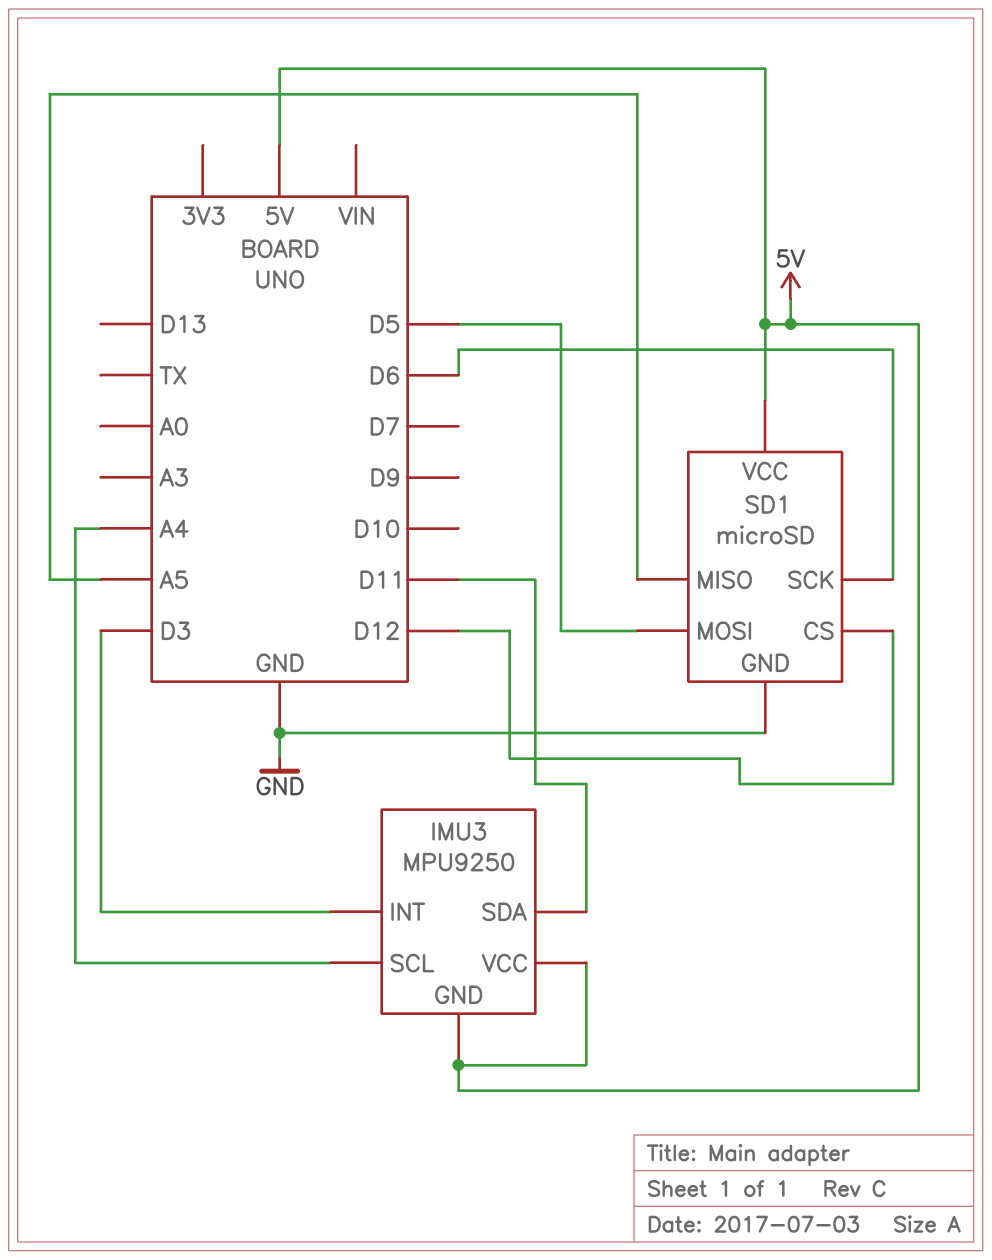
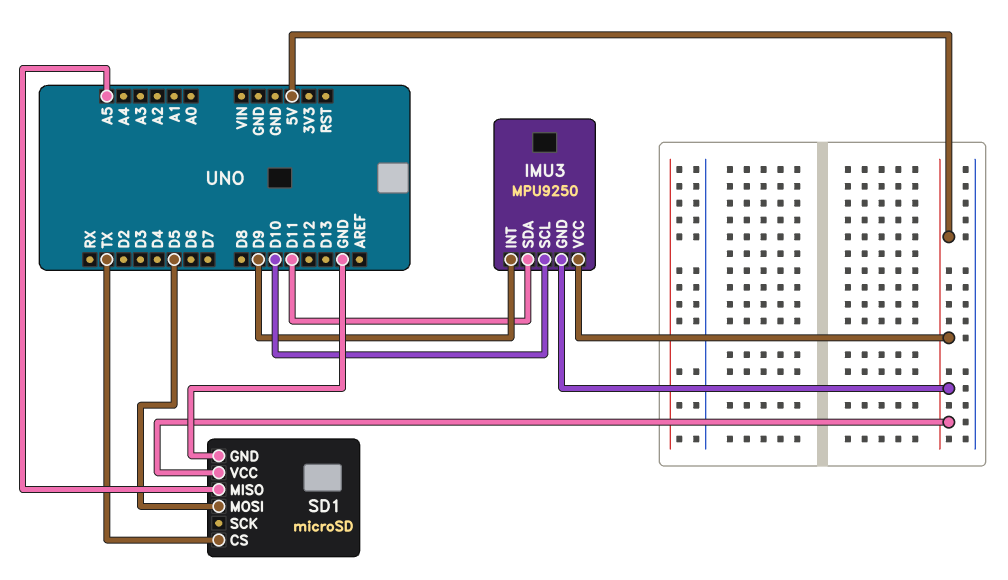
IMU3 pin INT: D3 -> D9
IMU3 pin SCL: A4 -> D10
SD1 pin CS: D12 -> TX
SD1 pin SCK: D6 -> none

